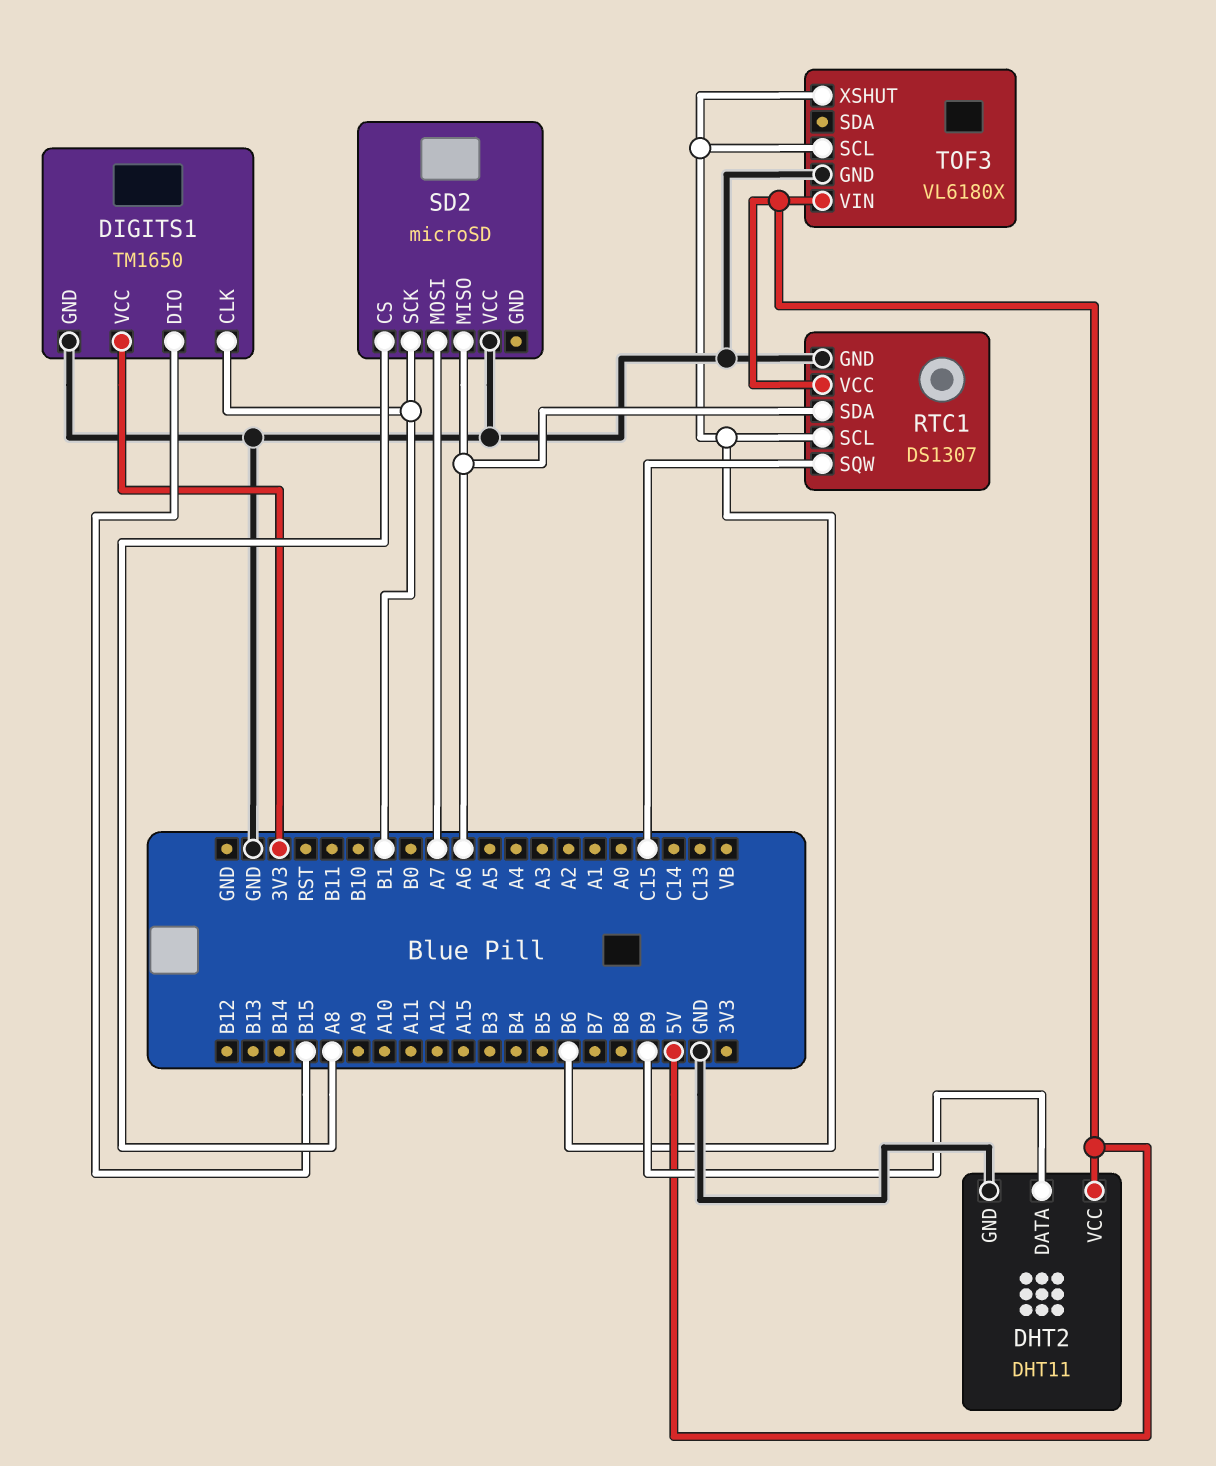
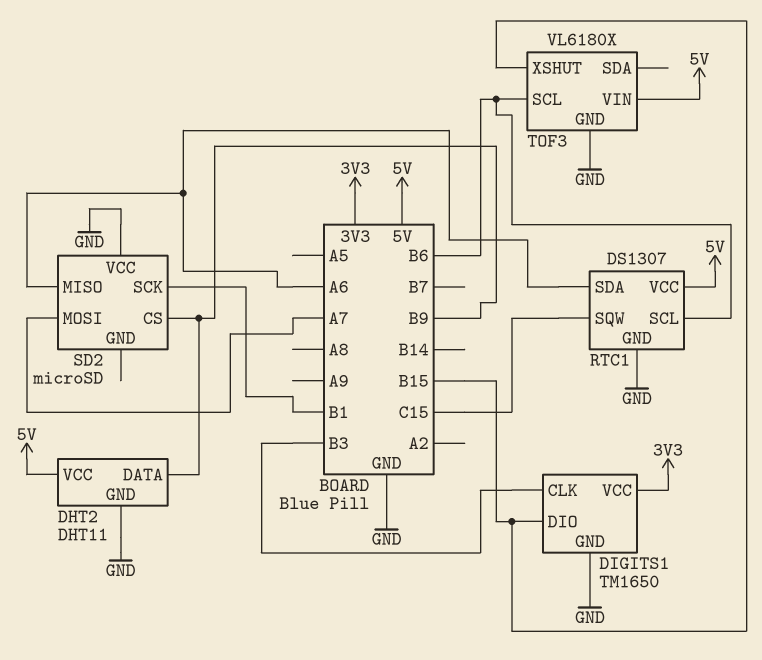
DIGITS1 pin CLK: B1 -> B3
SD2 pin CS: A8 -> B9
TOF3 pin XSHUT: B6 -> B15

